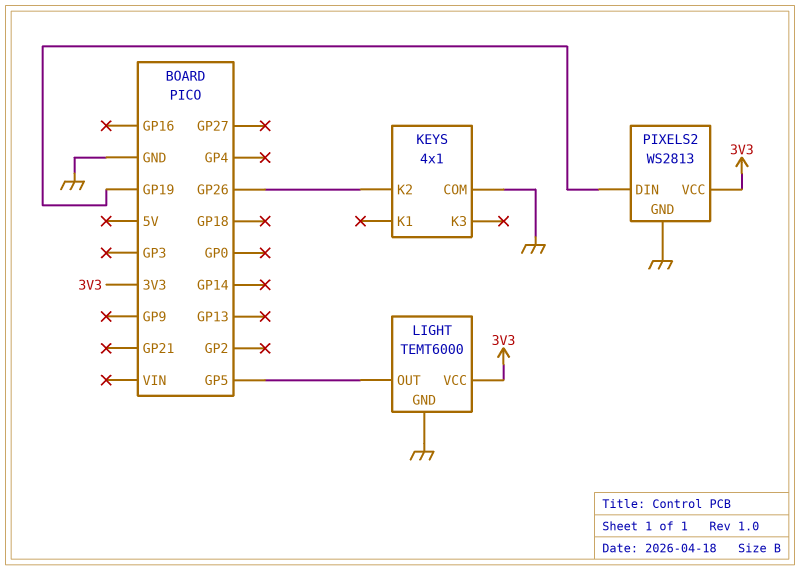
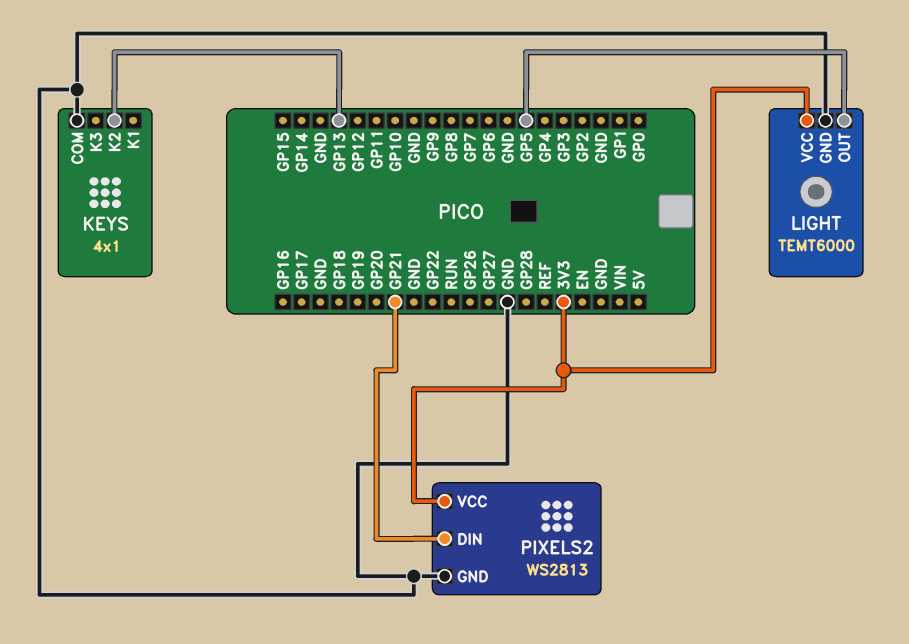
KEYS pin K2: GP26 -> GP13
PIXELS2 pin DIN: GP19 -> GP21

